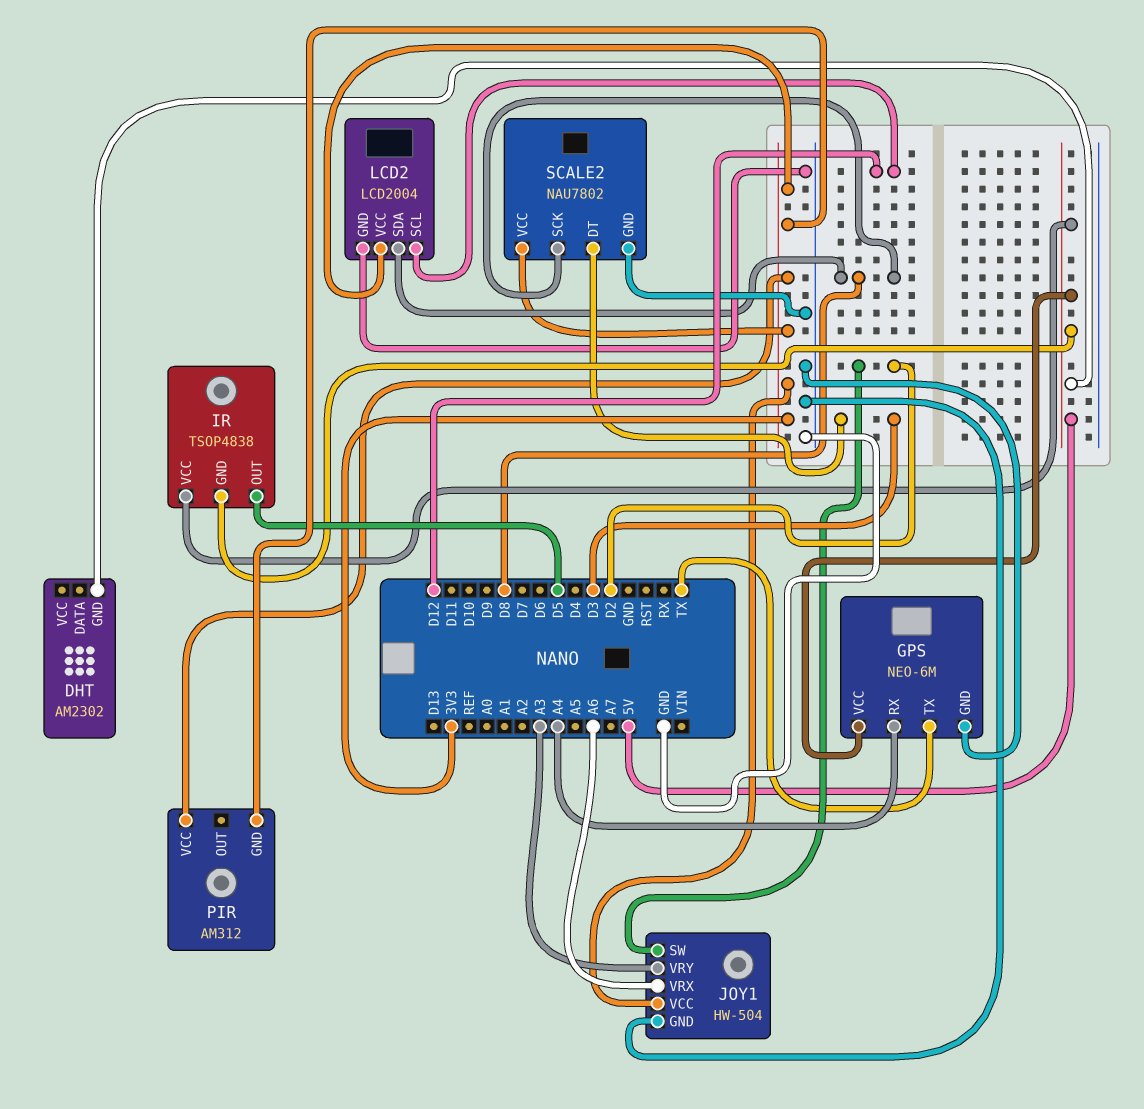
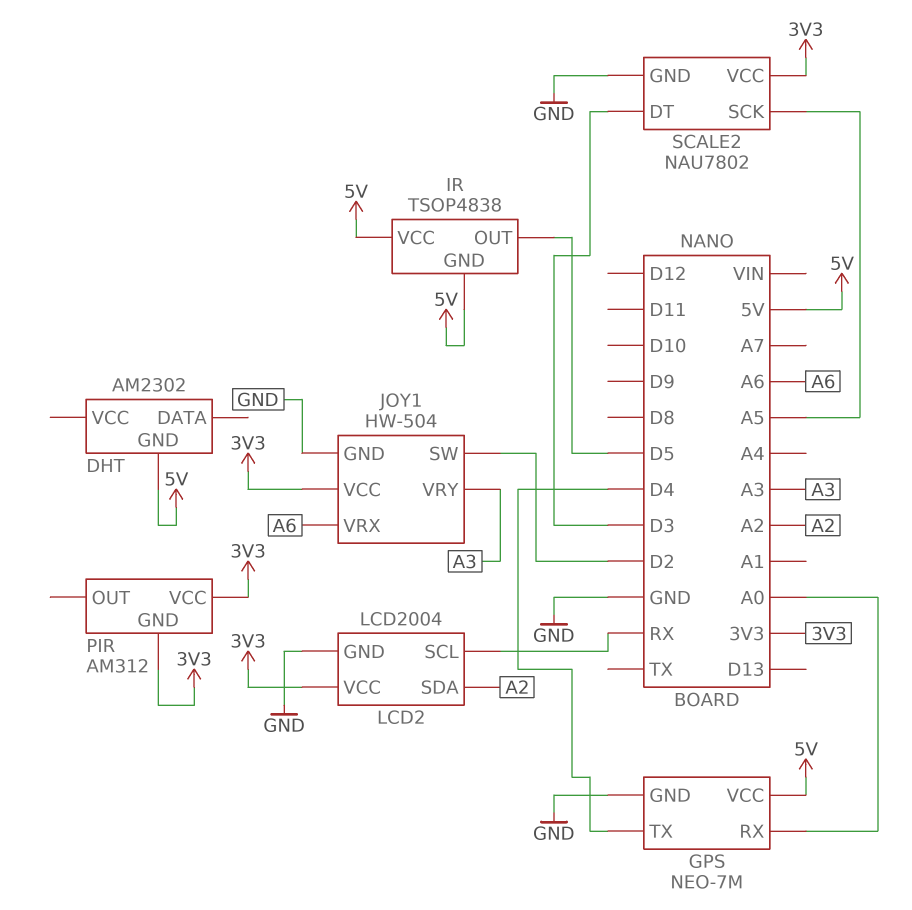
GPS: NEO-6M -> NEO-7M
GPS pin RX: A4 -> A0
GPS pin TX: TX -> D4
LCD2 pin SCL: D12 -> RX
LCD2 pin SDA: D8 -> A2
SCALE2 pin SCK: D8 -> A5

